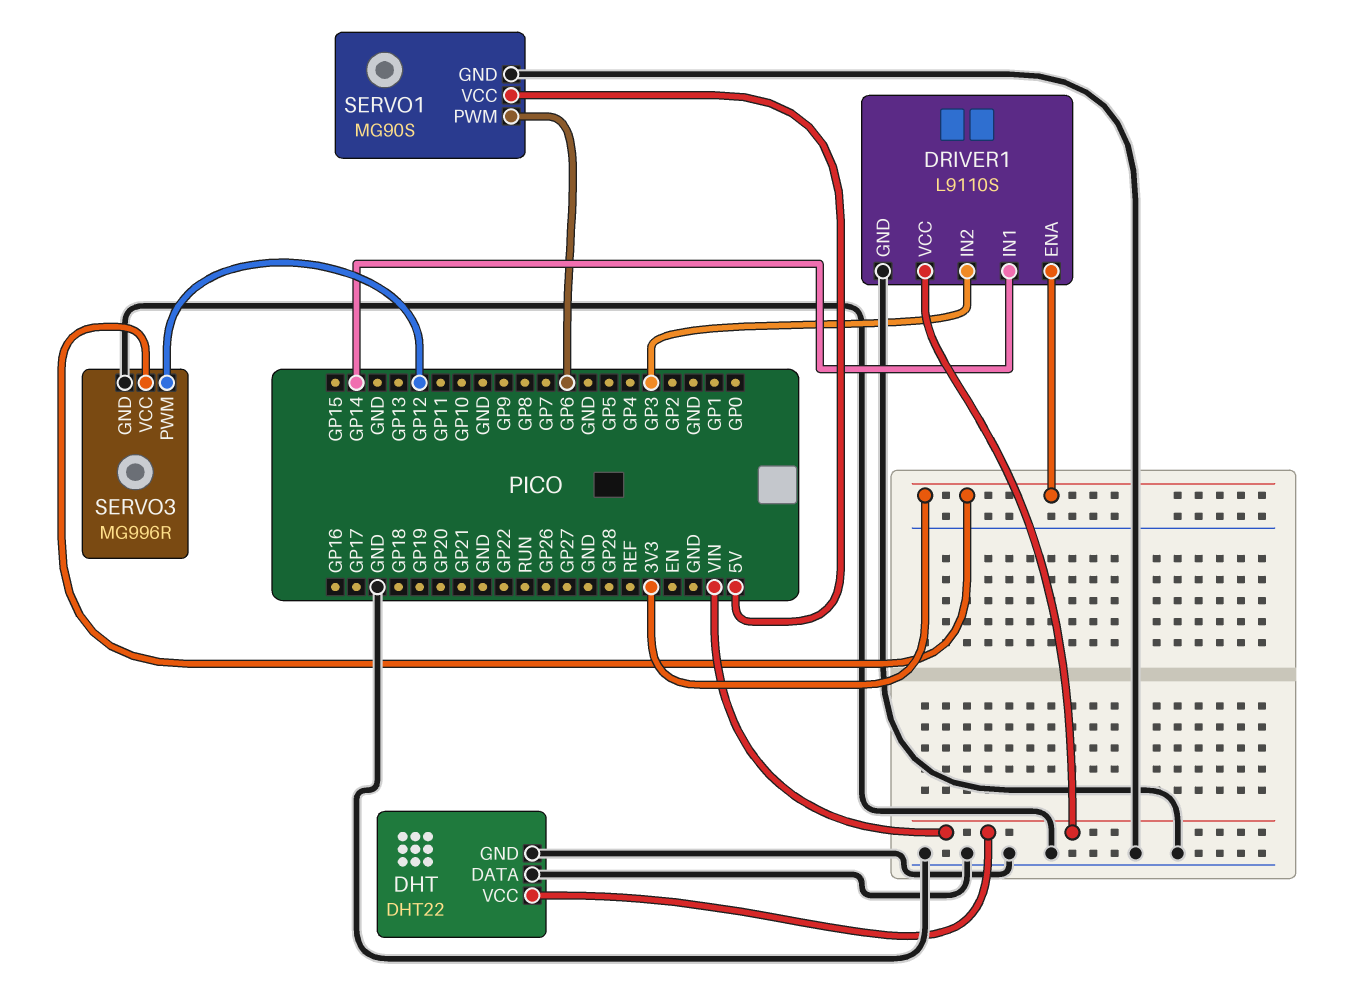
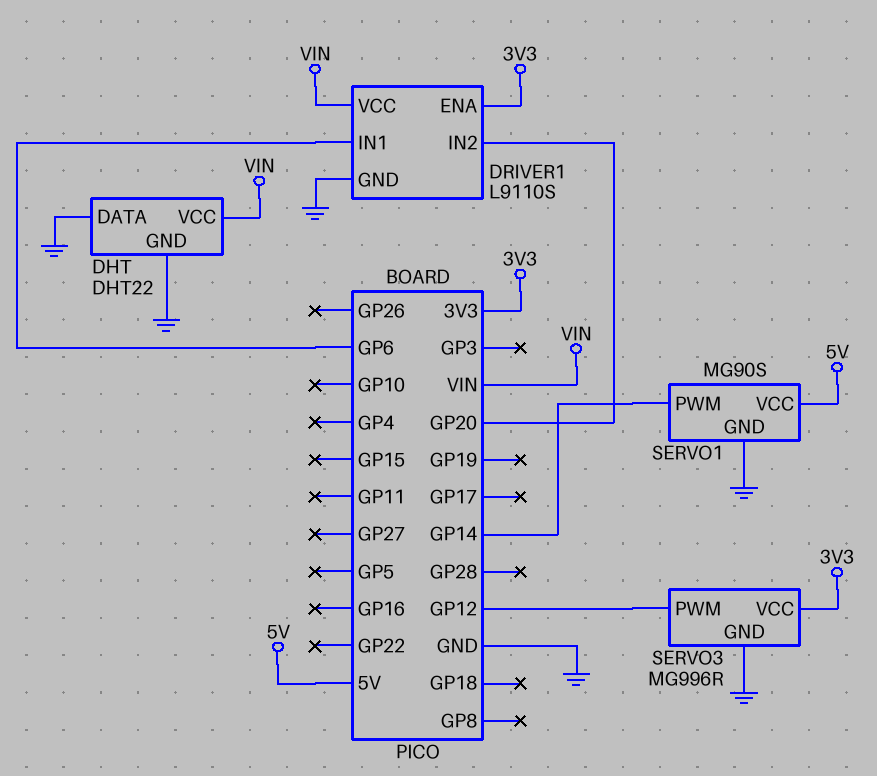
DRIVER1 pin IN1: GP14 -> GP6
DRIVER1 pin IN2: GP3 -> GP20
SERVO1 pin PWM: GP6 -> GP14

